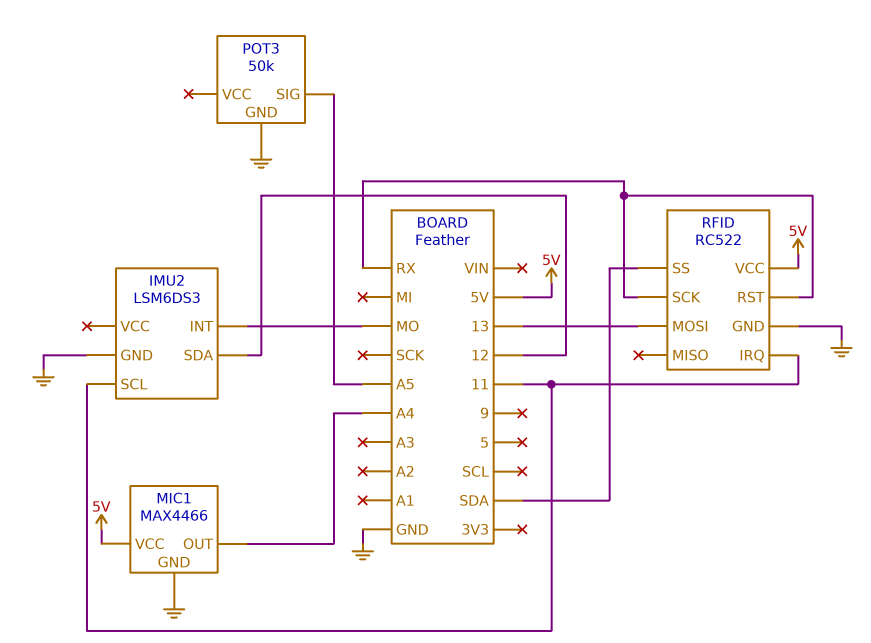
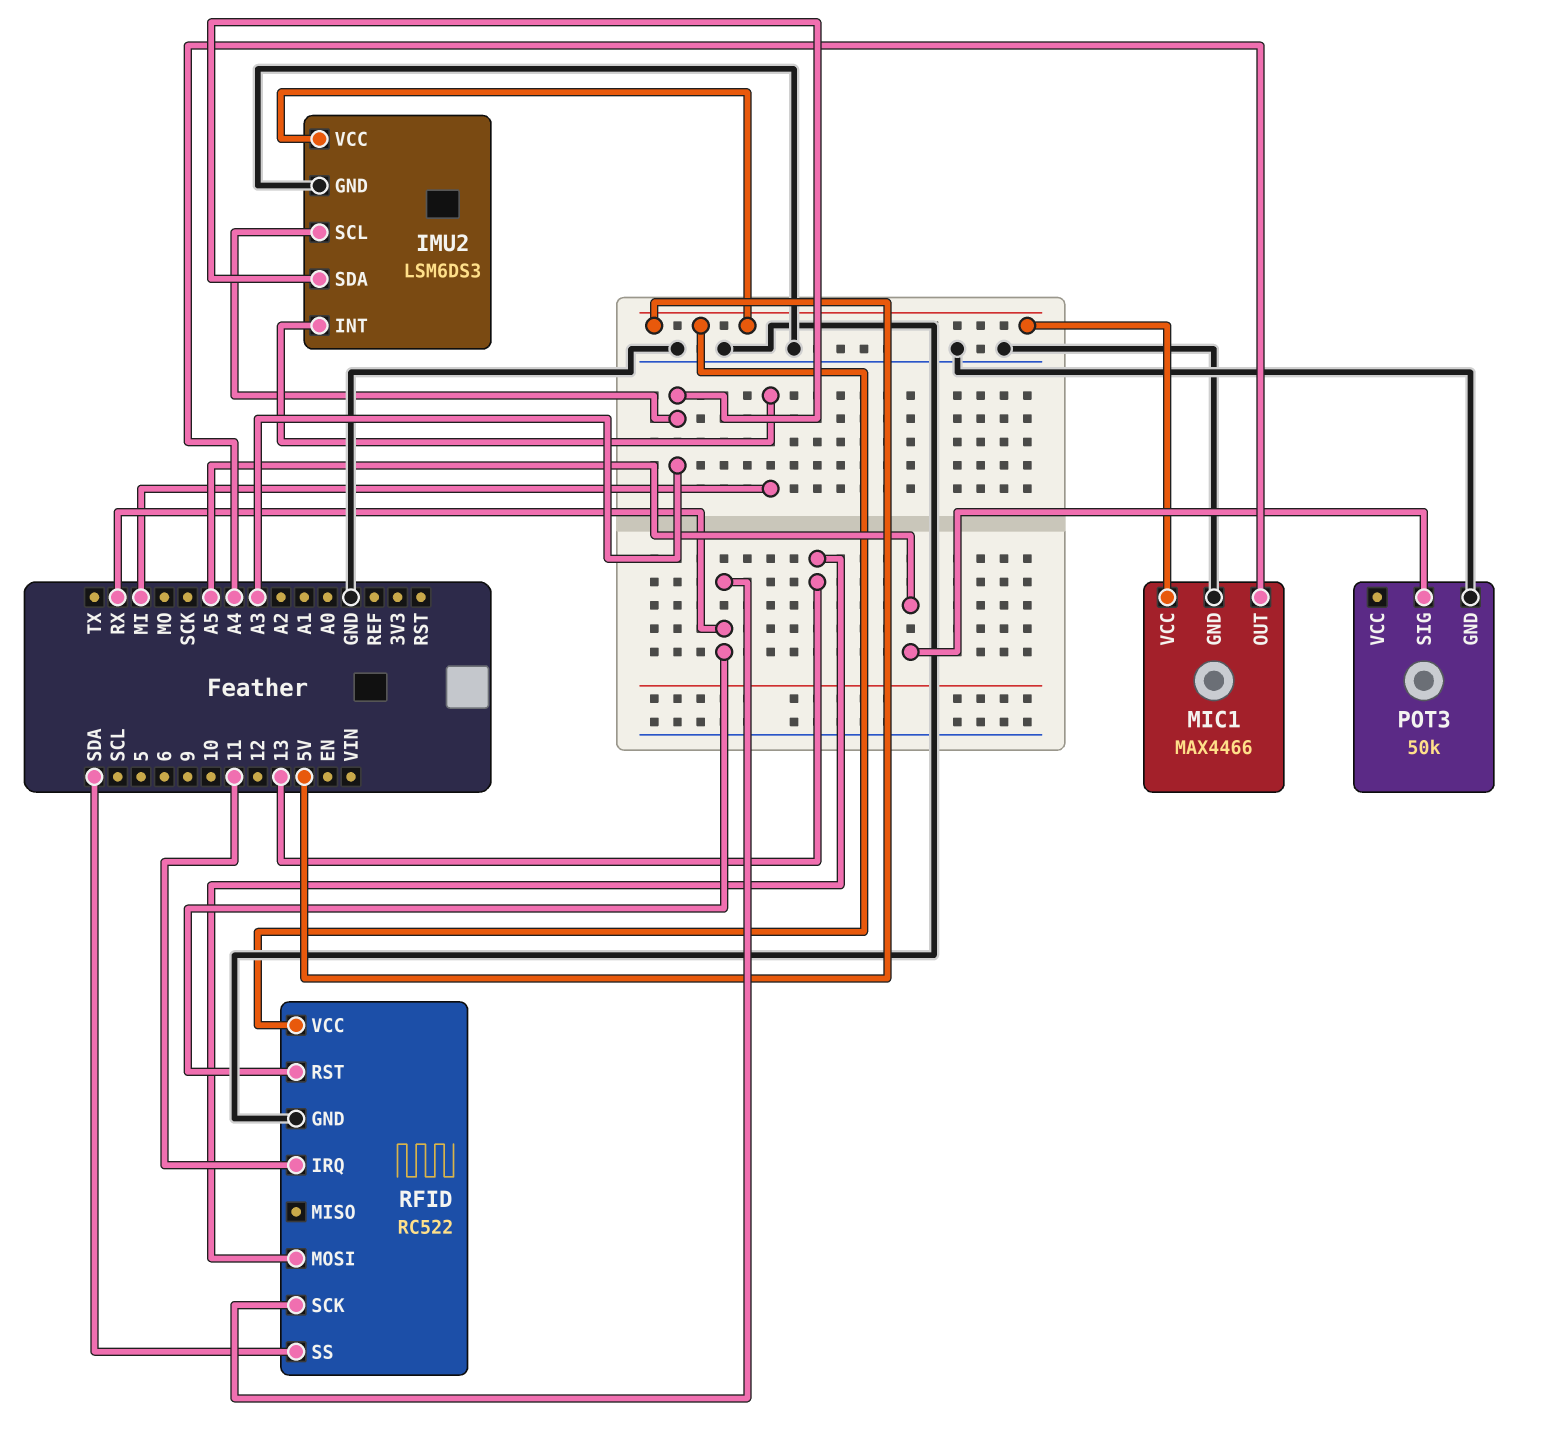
IMU2 pin INT: MO -> MI
IMU2 pin SCL: 11 -> A3
IMU2 pin SDA: 12 -> A3
IMU2 pin VCC: none -> 5V

